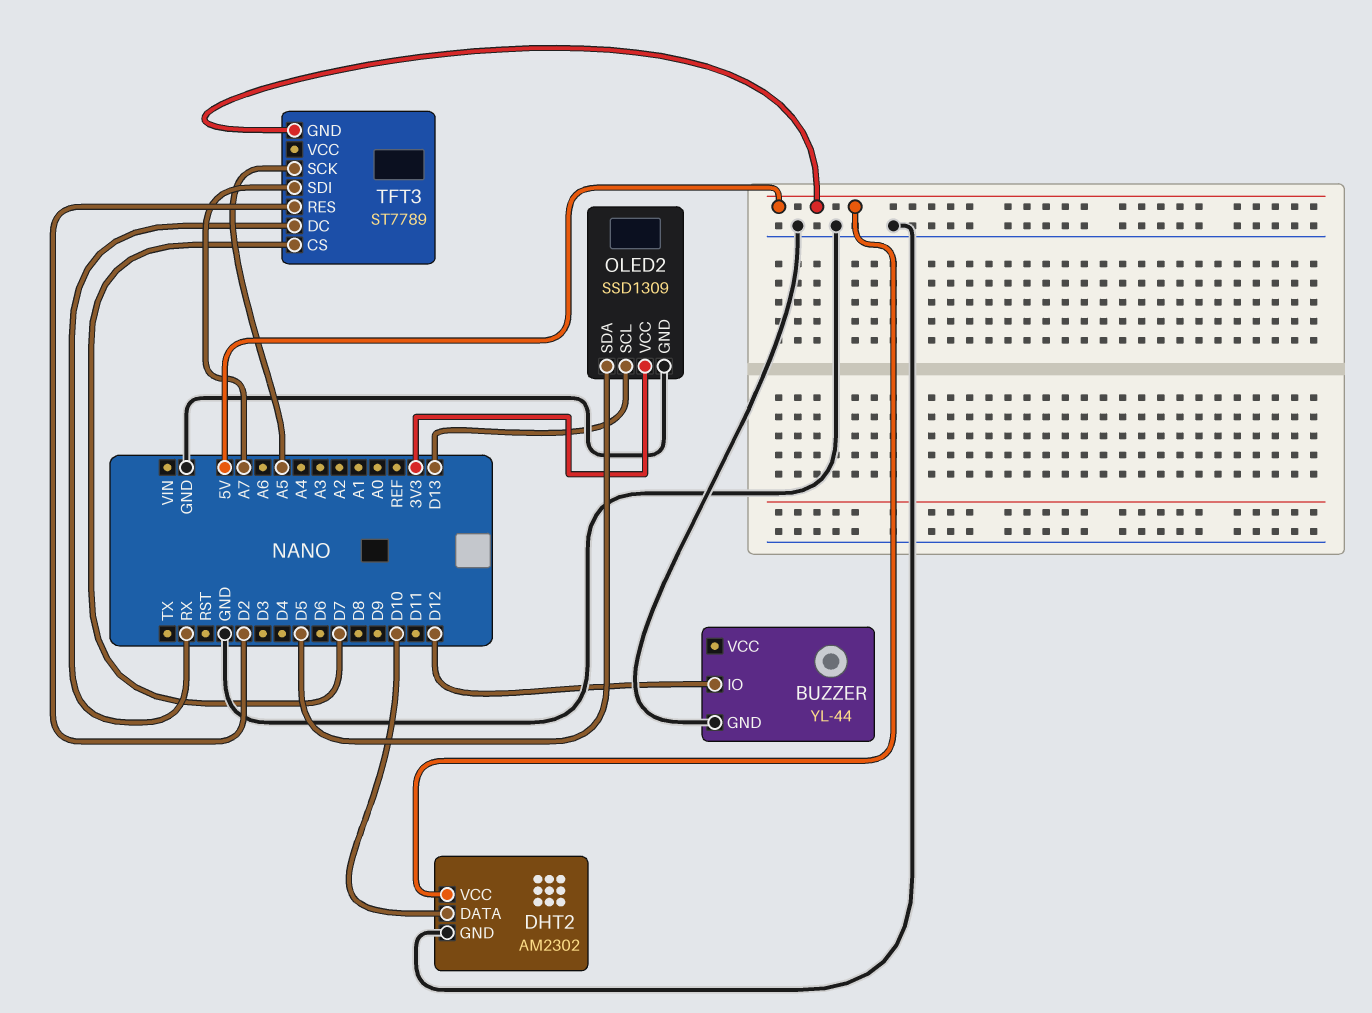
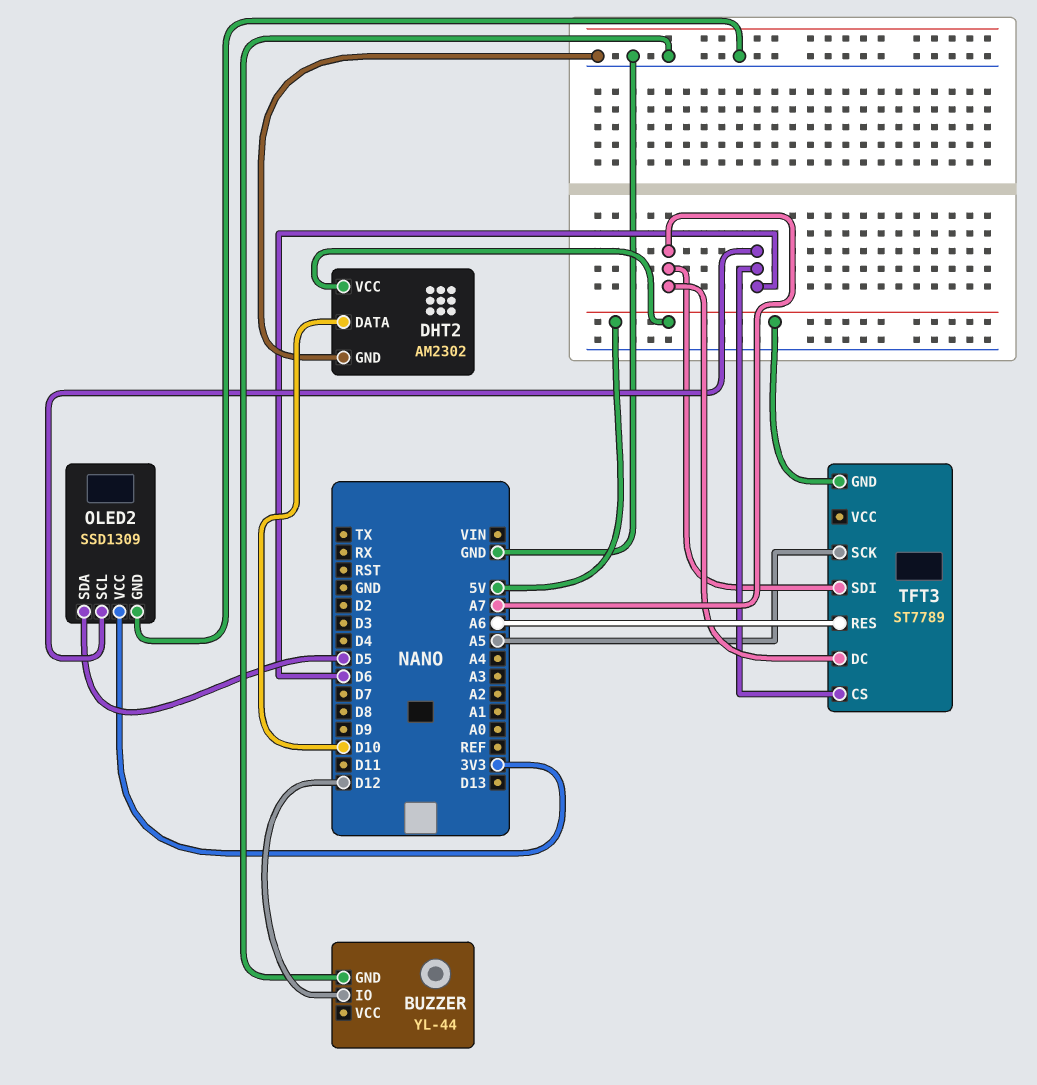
OLED2 pin SCL: D13 -> D6
TFT3 pin CS: D7 -> D6
TFT3 pin DC: RX -> A7
TFT3 pin RES: D2 -> A6

